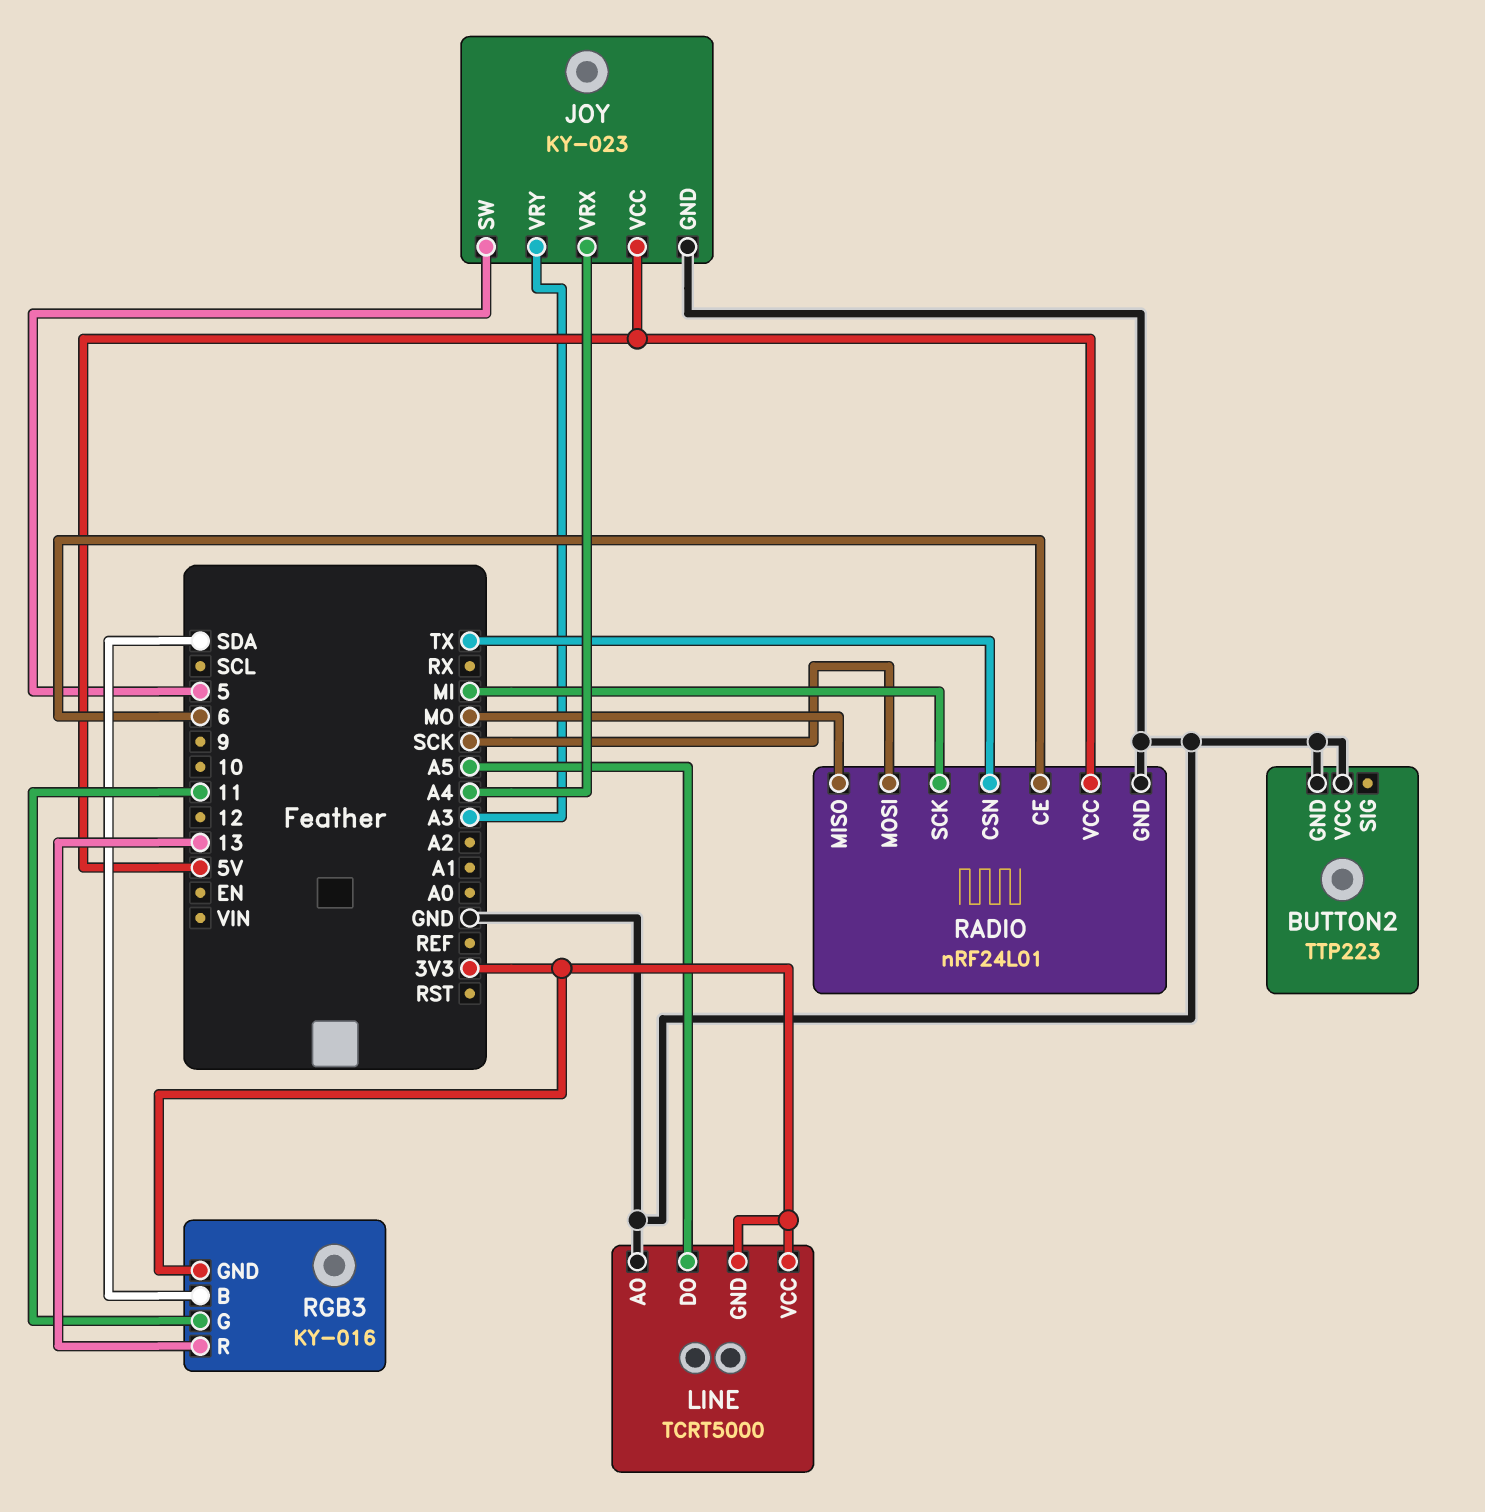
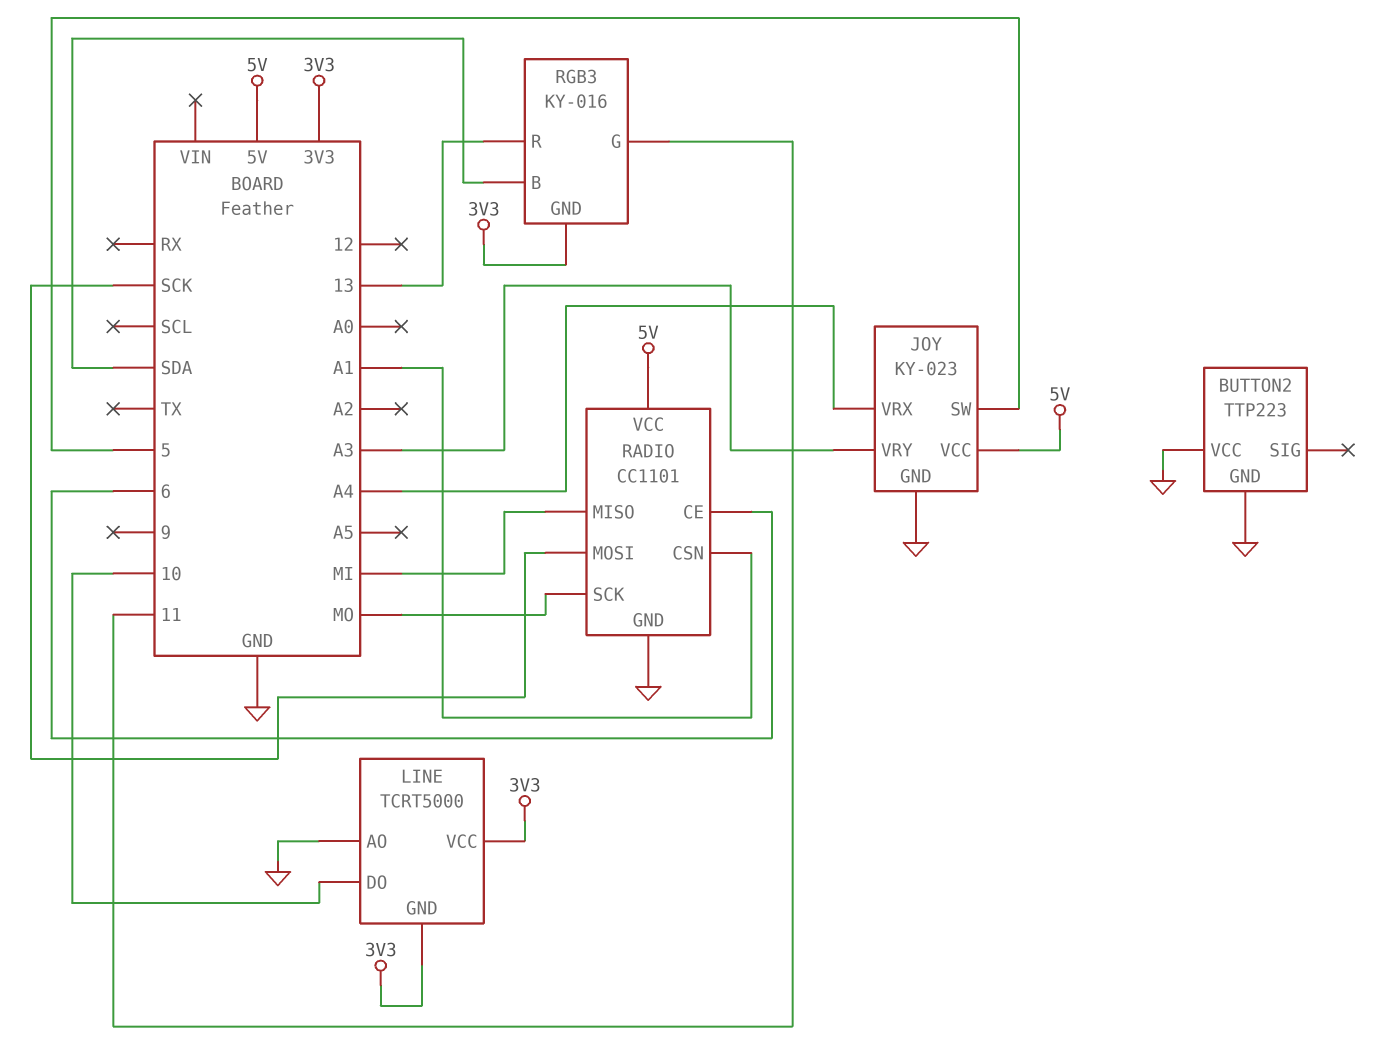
LINE pin DO: A5 -> 10
RADIO: nRF24L01 -> CC1101
RADIO pin CSN: TX -> A1
RADIO pin MISO: MO -> MI
RADIO pin SCK: MI -> MO

